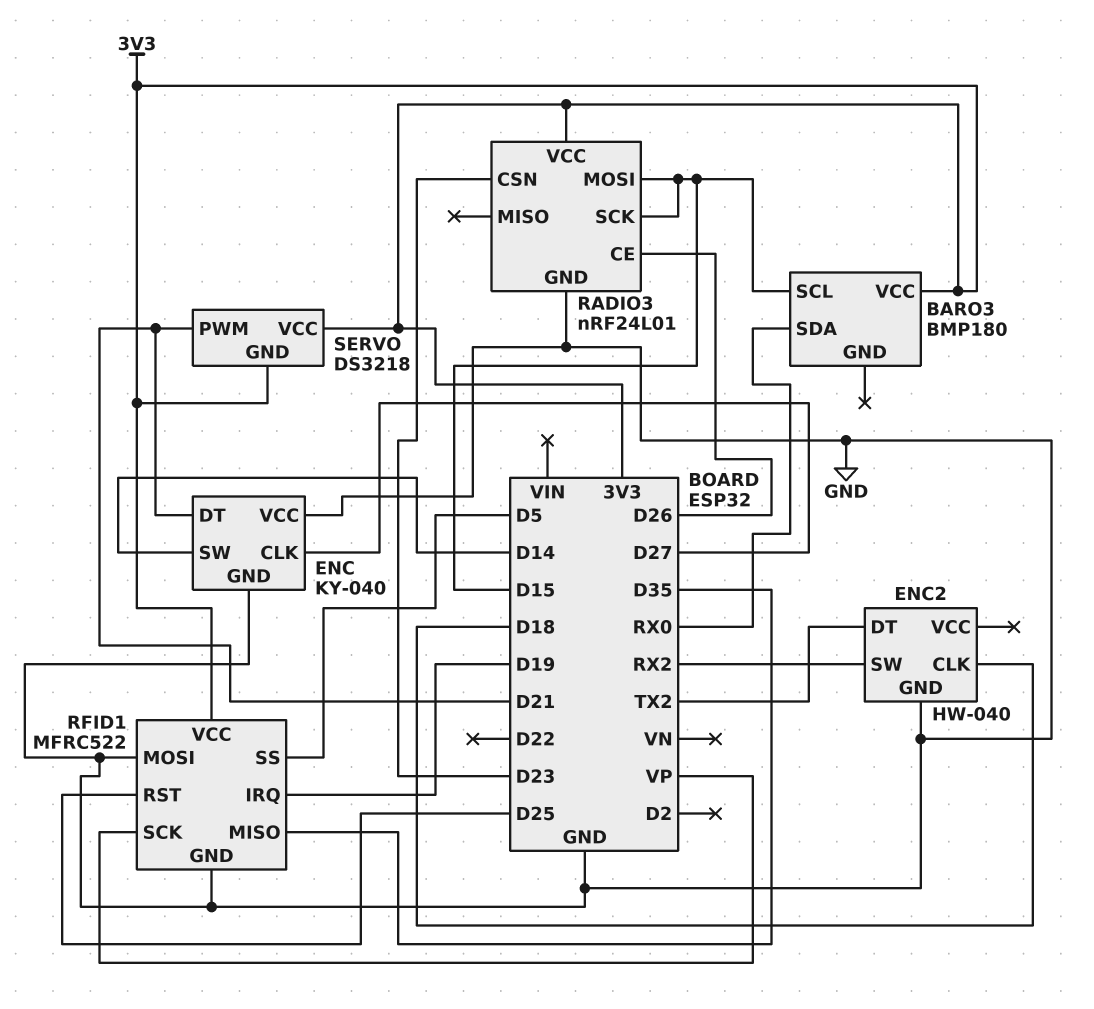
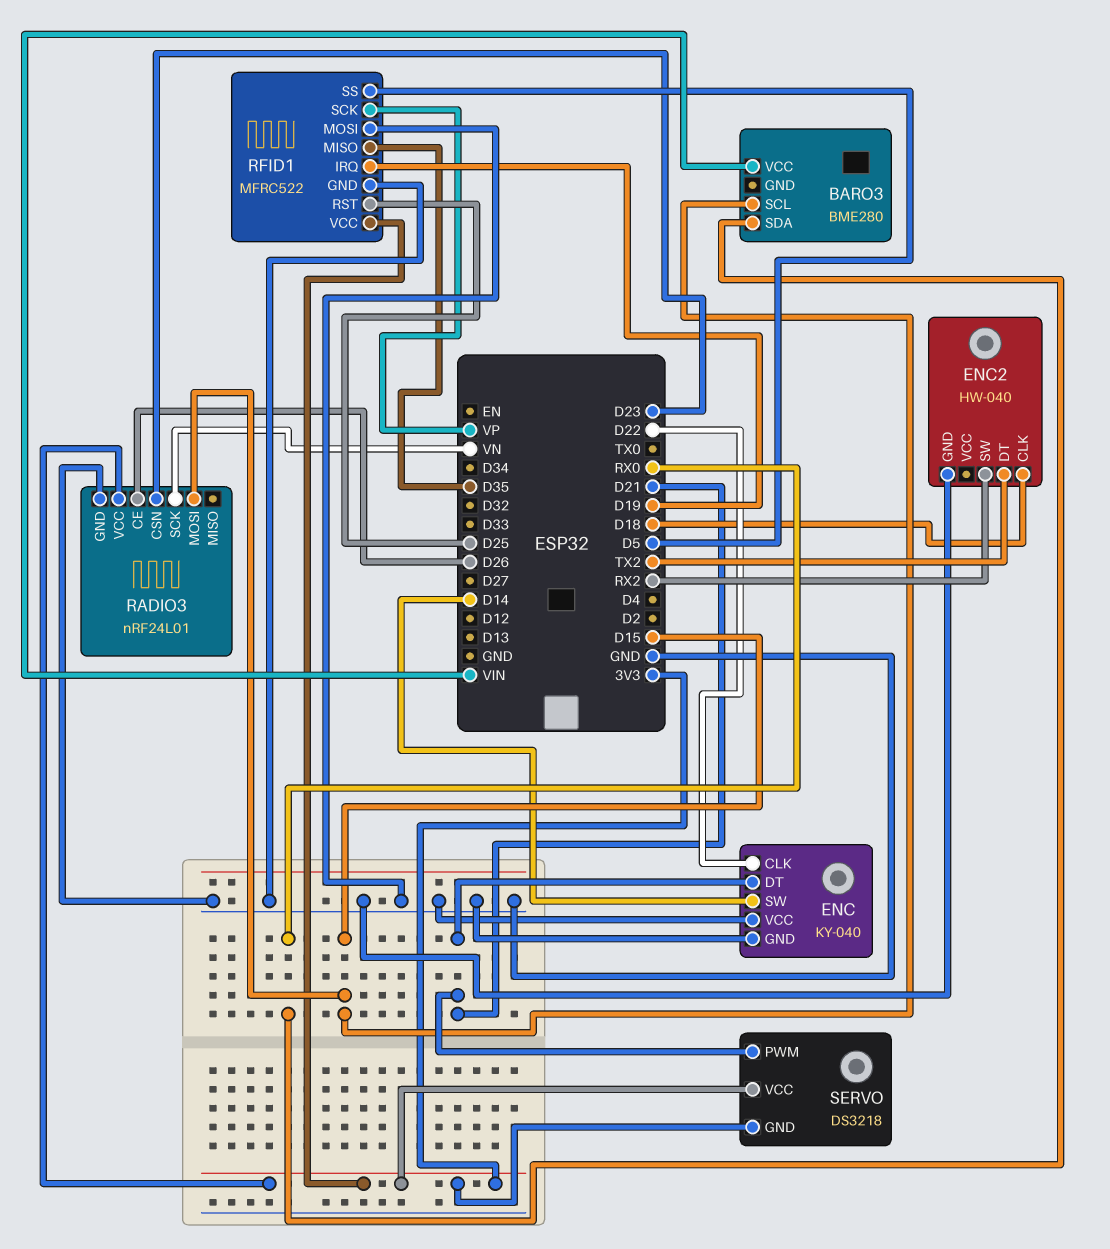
BARO3: BMP180 -> BME280
BARO3 pin VCC: 3V3 -> VIN
ENC pin CLK: D27 -> D22
RADIO3 pin SCK: D15 -> VN

